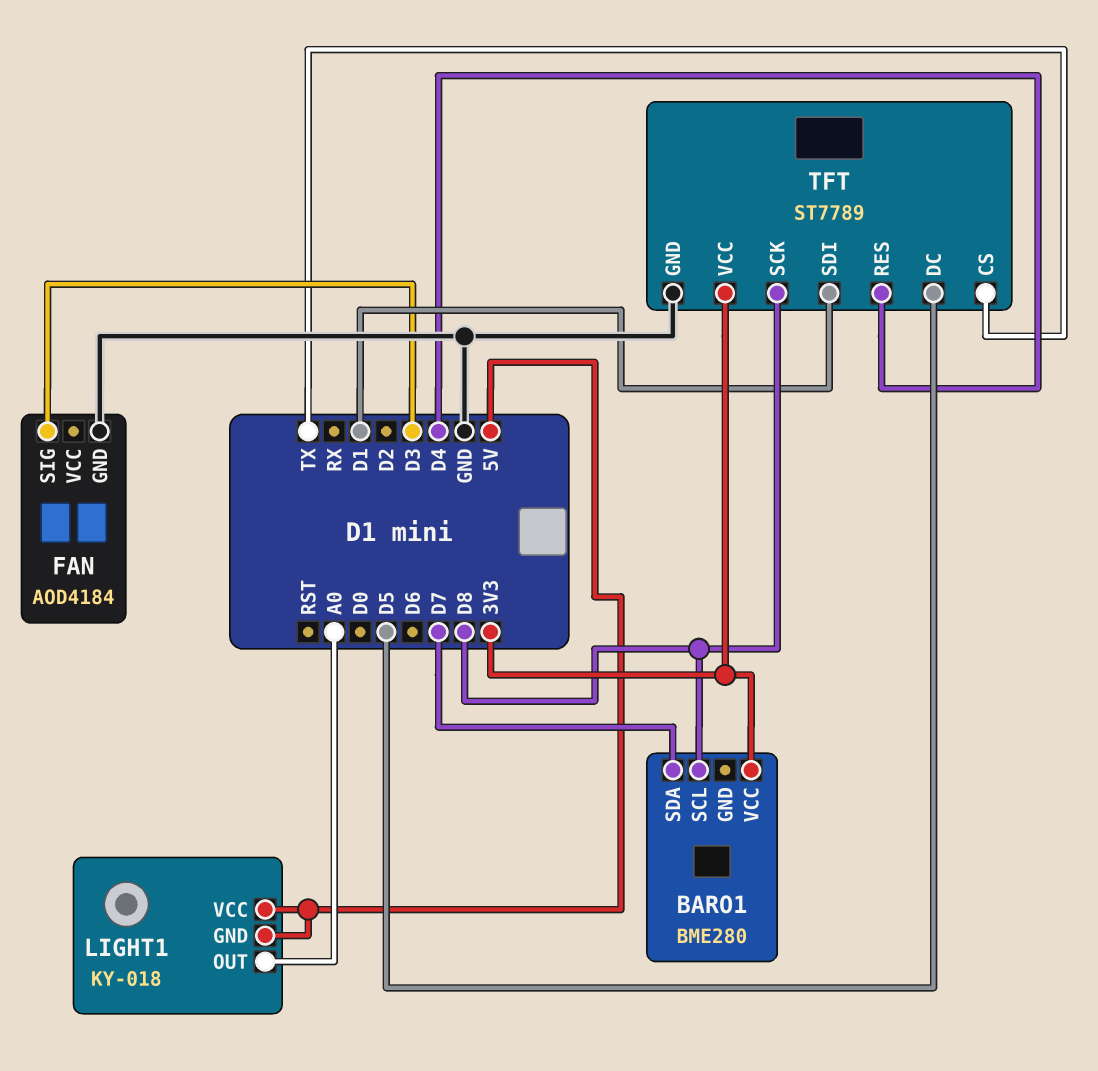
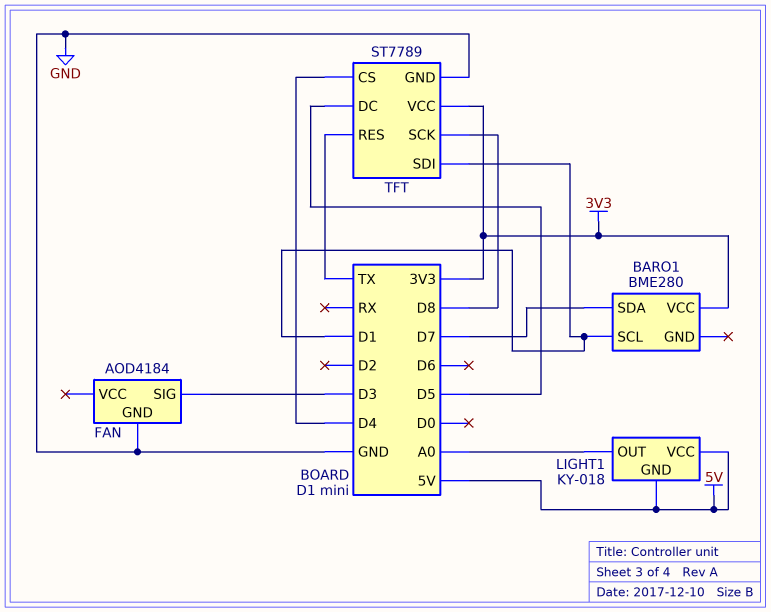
BARO1 pin SCL: D8 -> D1
TFT pin CS: TX -> D4
TFT pin RES: D4 -> TX

